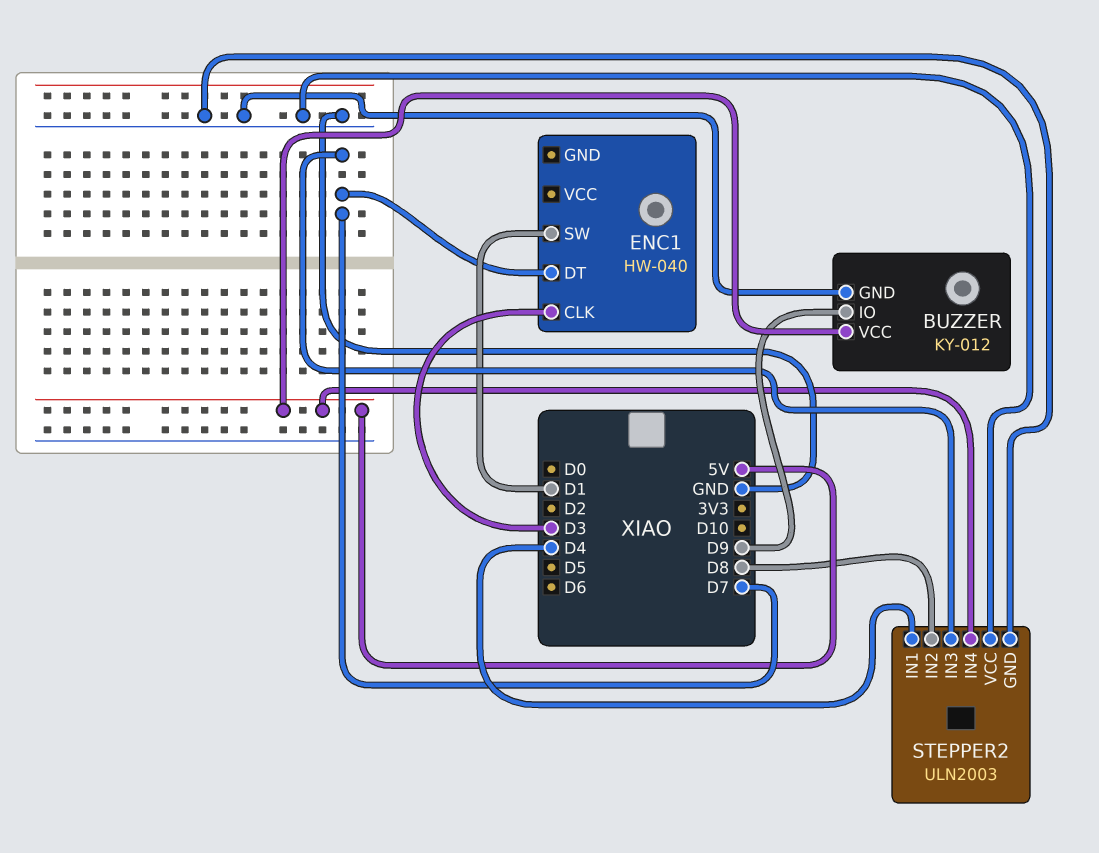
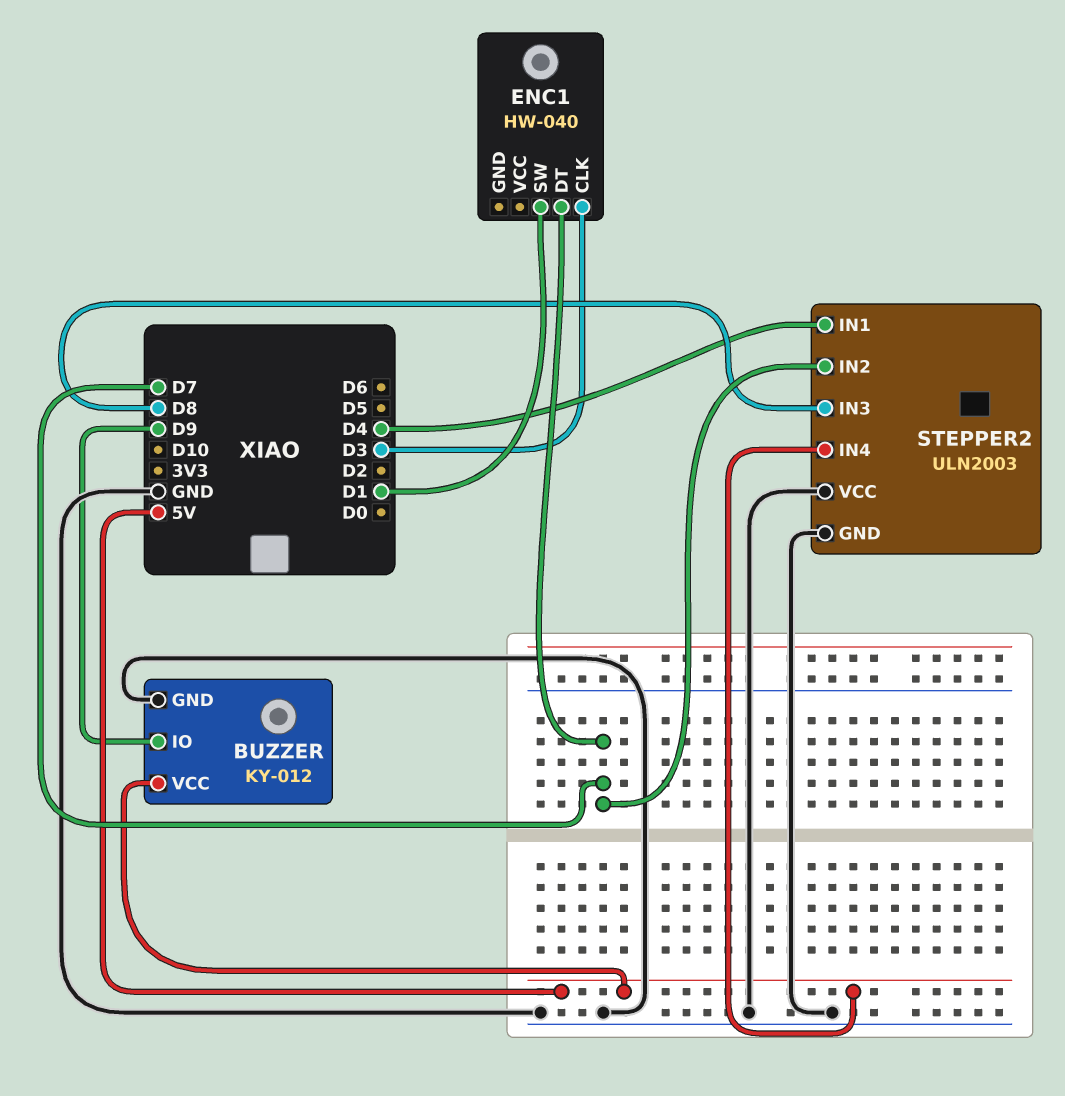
STEPPER2 pin IN2: D8 -> D7
STEPPER2 pin IN3: D7 -> D8

